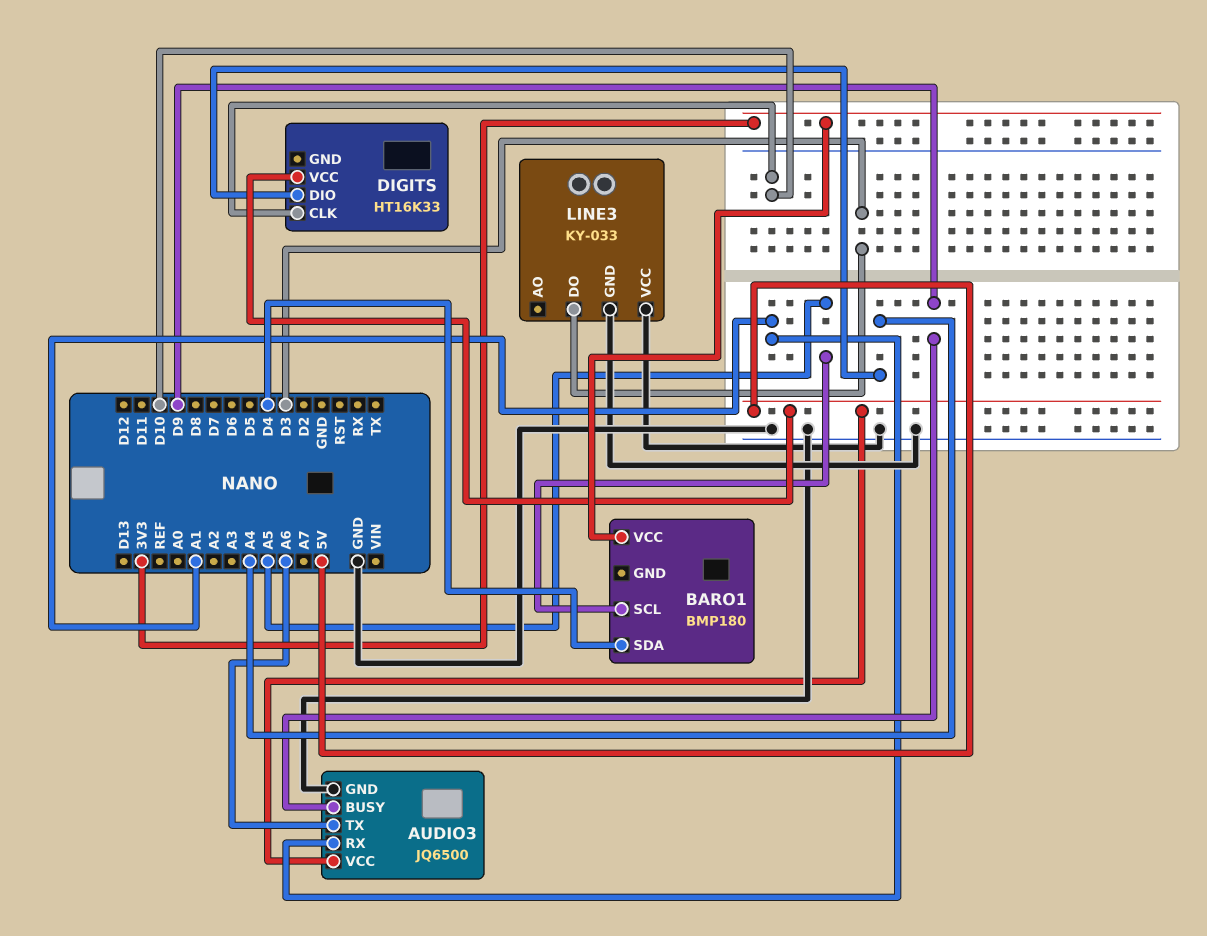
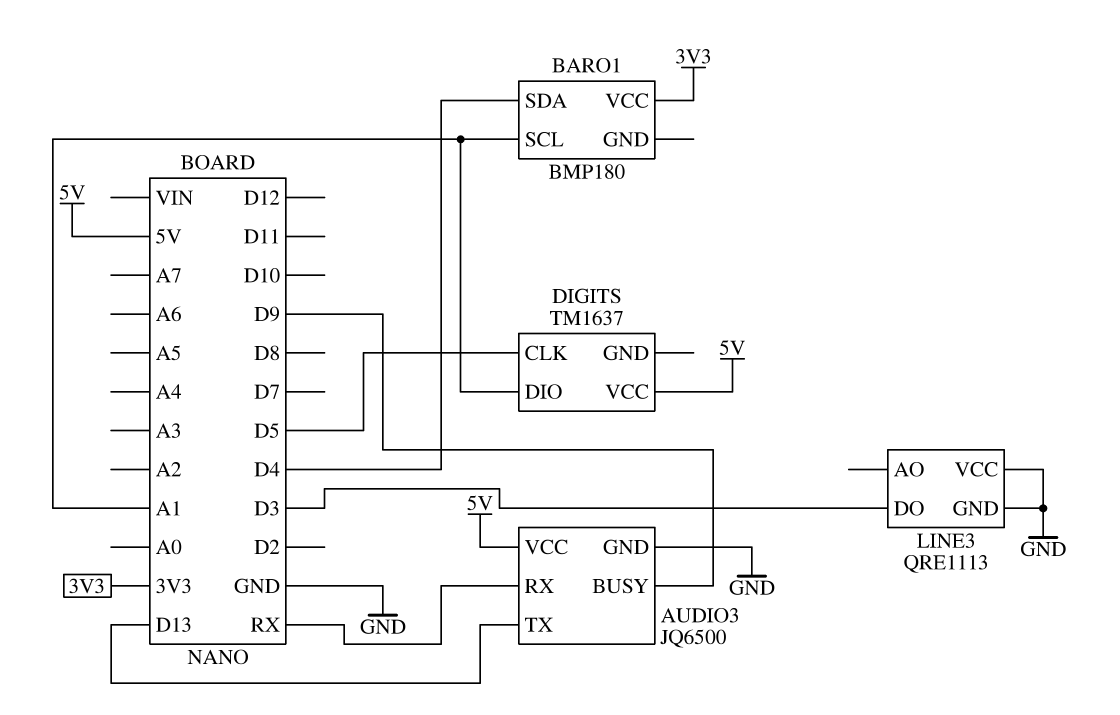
AUDIO3 pin RX: A1 -> RX
AUDIO3 pin TX: A6 -> D13
BARO1 pin SCL: A5 -> A1
DIGITS: HT16K33 -> TM1637
DIGITS pin CLK: D10 -> D5
DIGITS pin DIO: A4 -> A1
LINE3: KY-033 -> QRE1113

